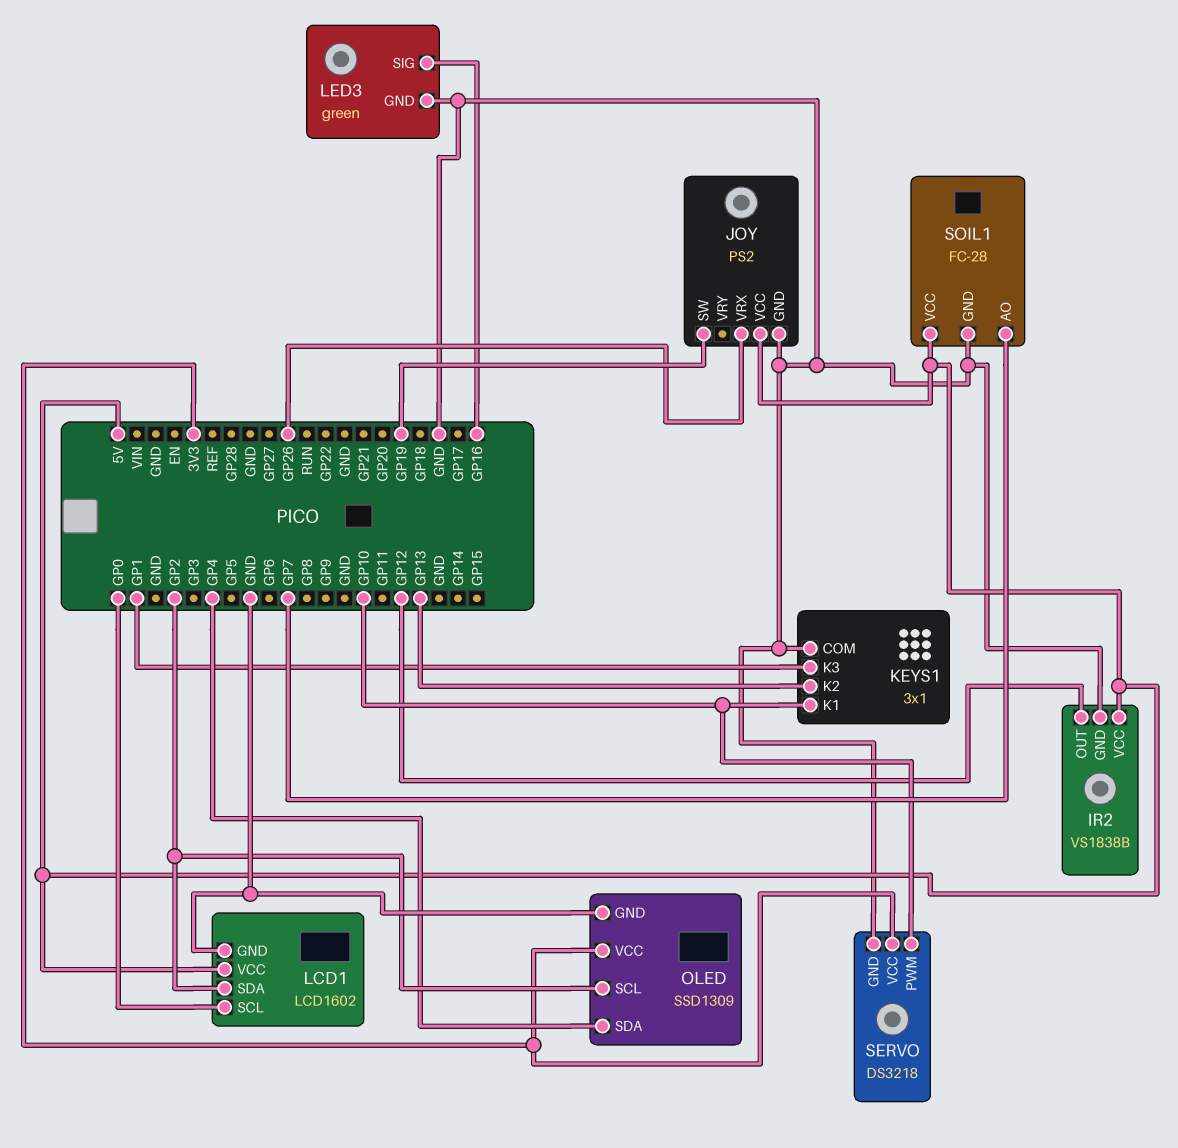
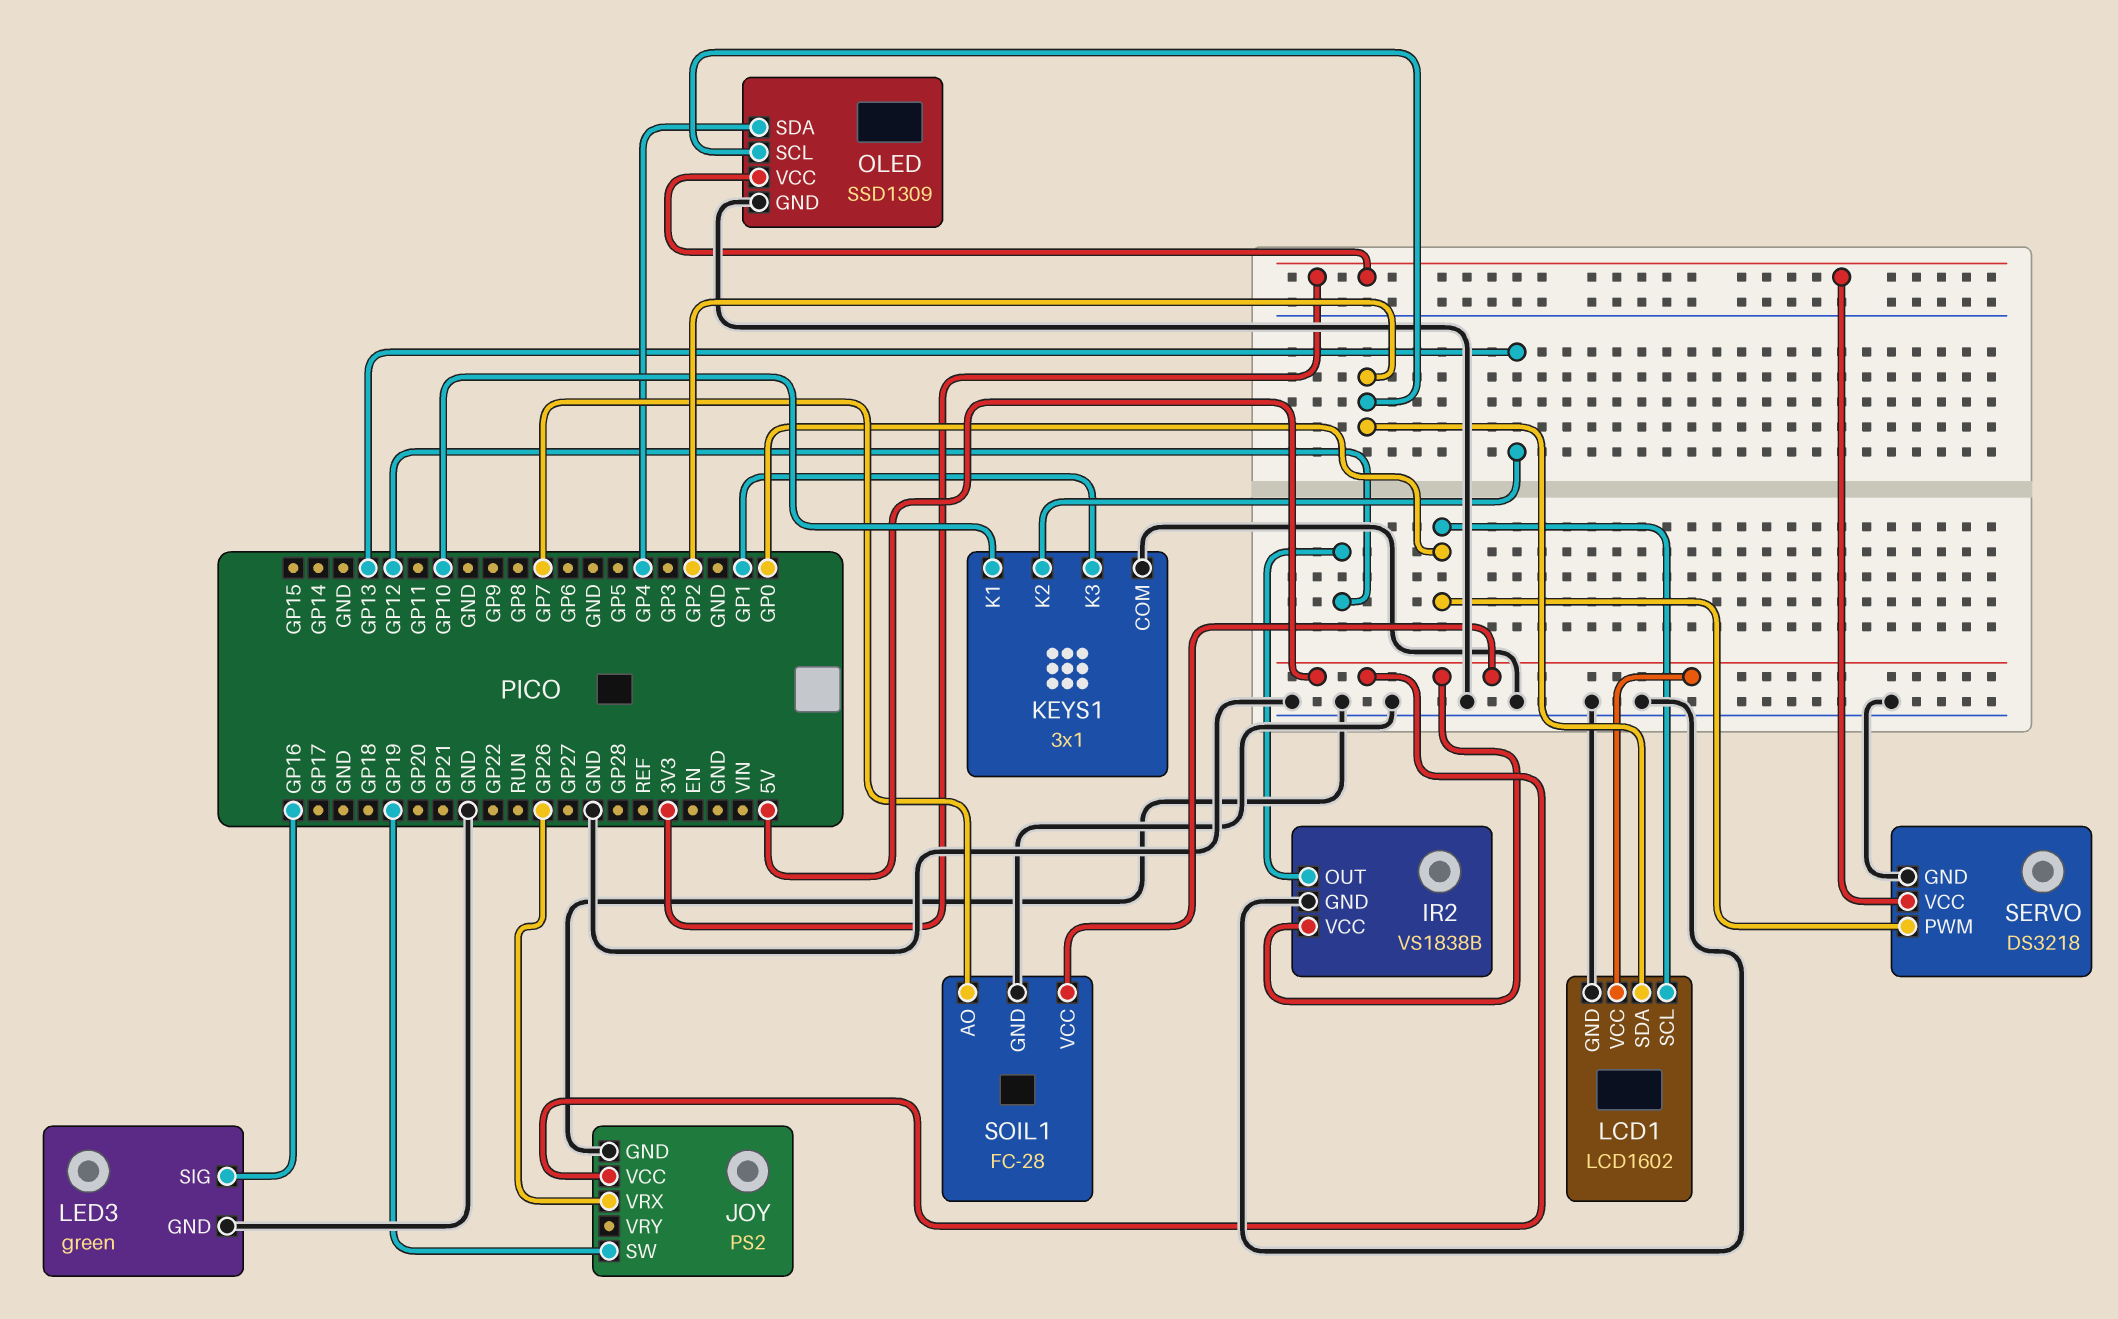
SERVO pin PWM: GP10 -> GP0

